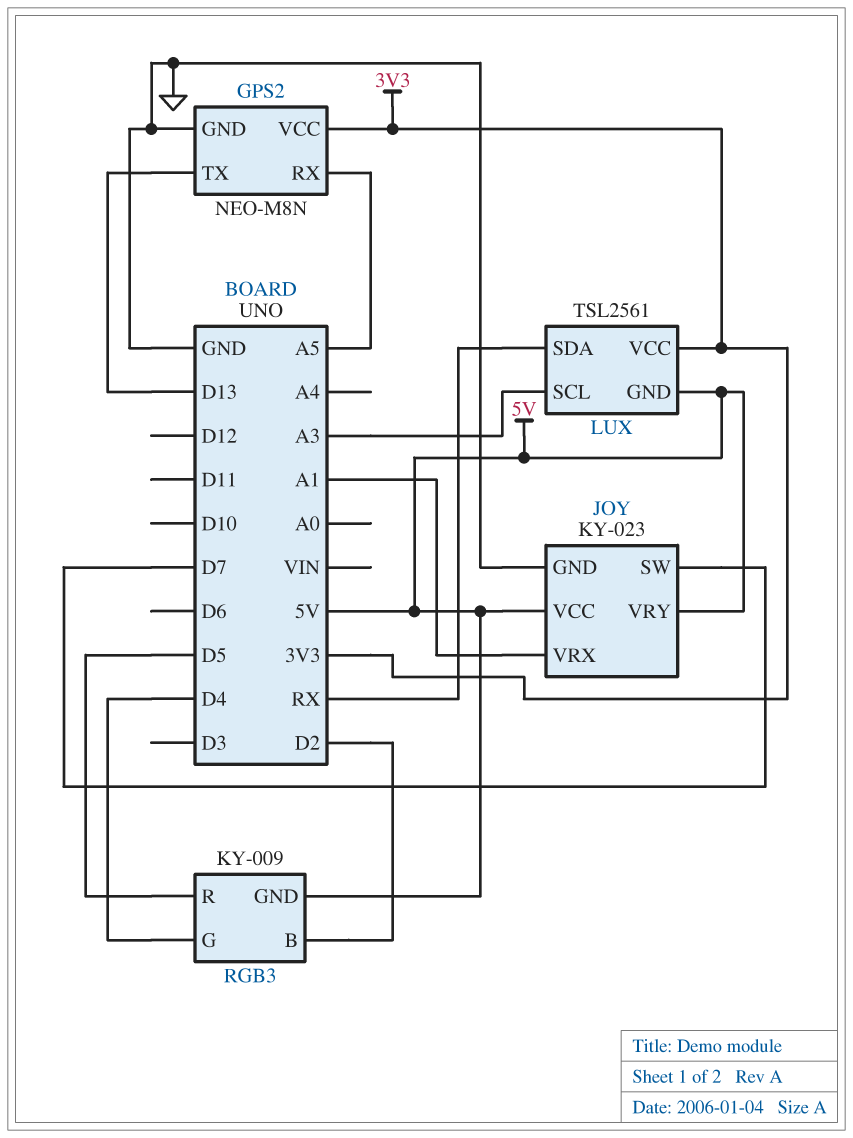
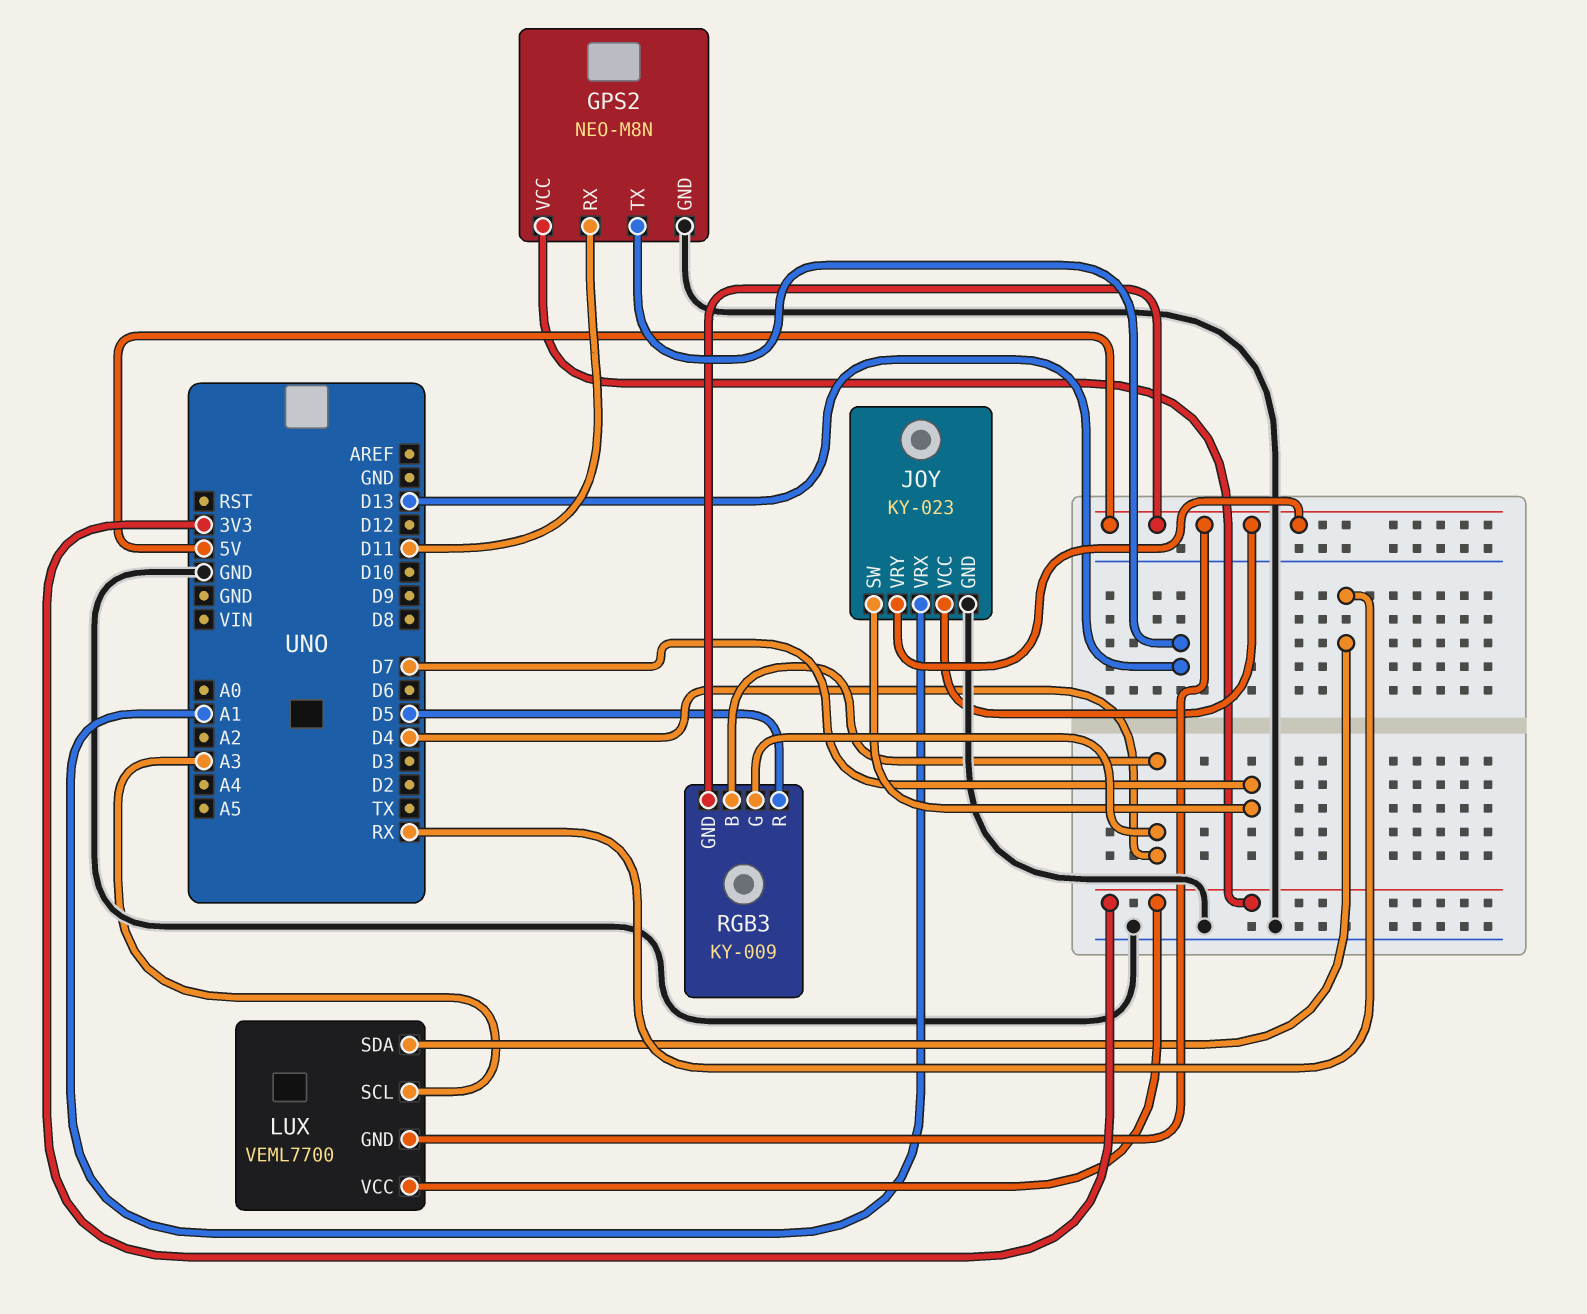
GPS2 pin RX: A5 -> D11
LUX: TSL2561 -> VEML7700
RGB3 pin B: D2 -> D4

